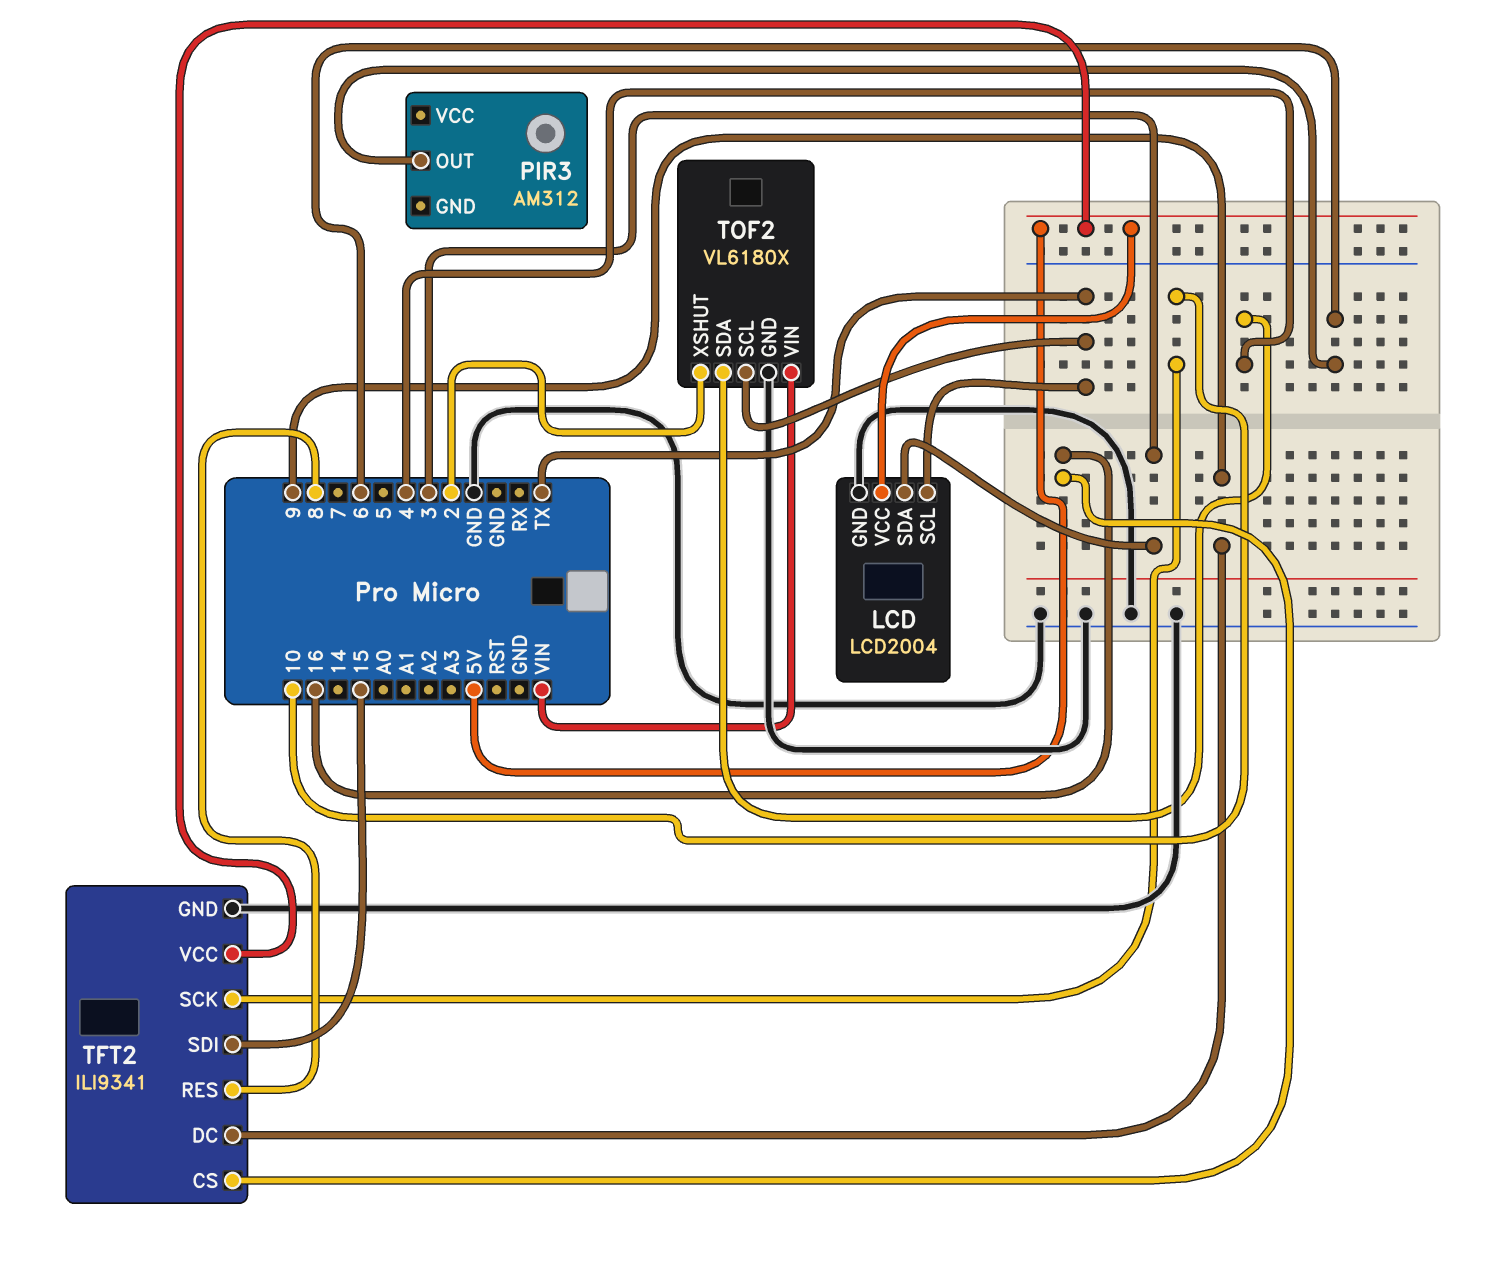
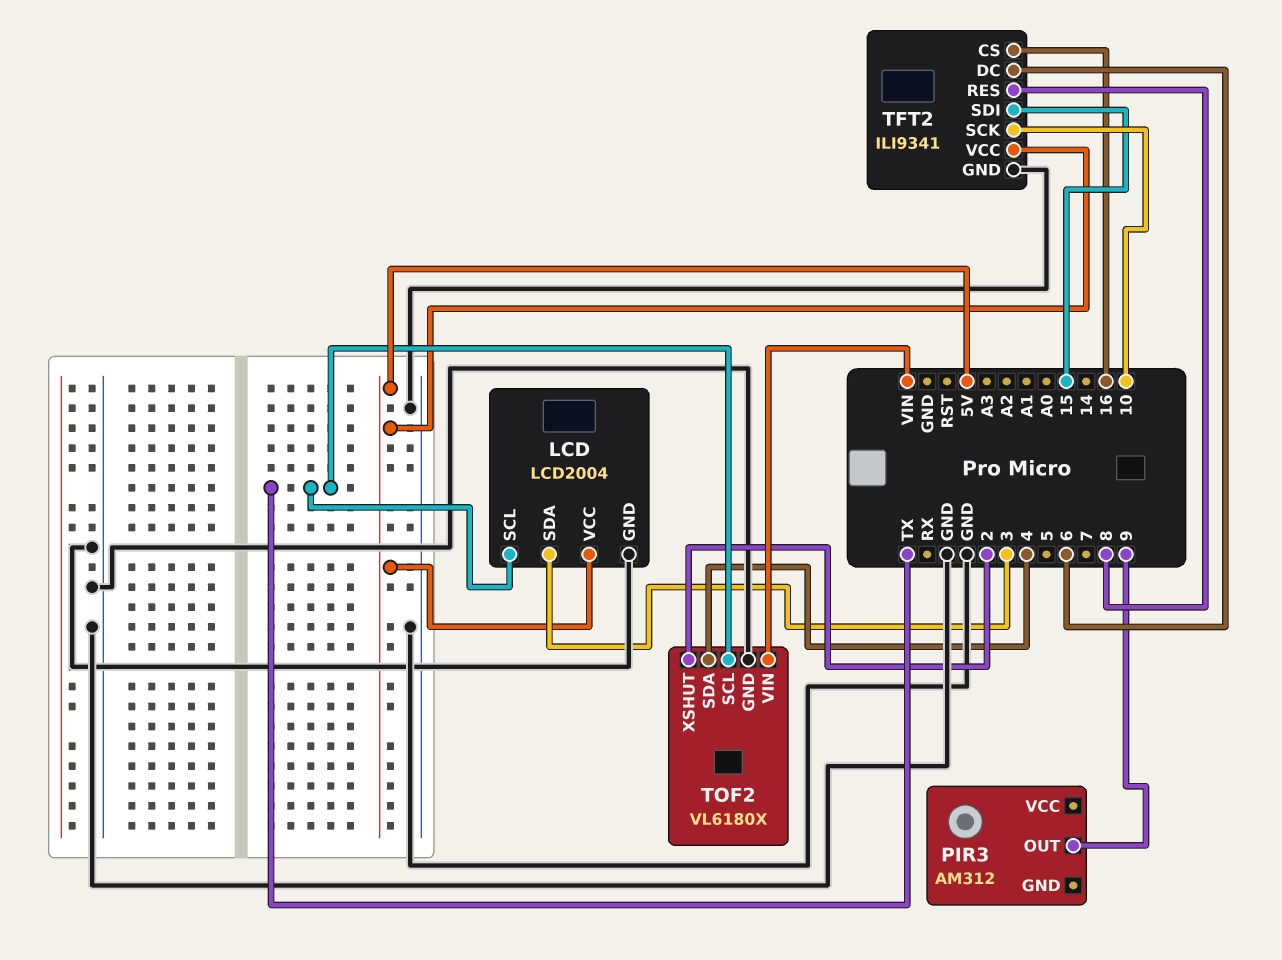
PIR3 pin OUT: 6 -> 9
TFT2 pin DC: 9 -> 6

